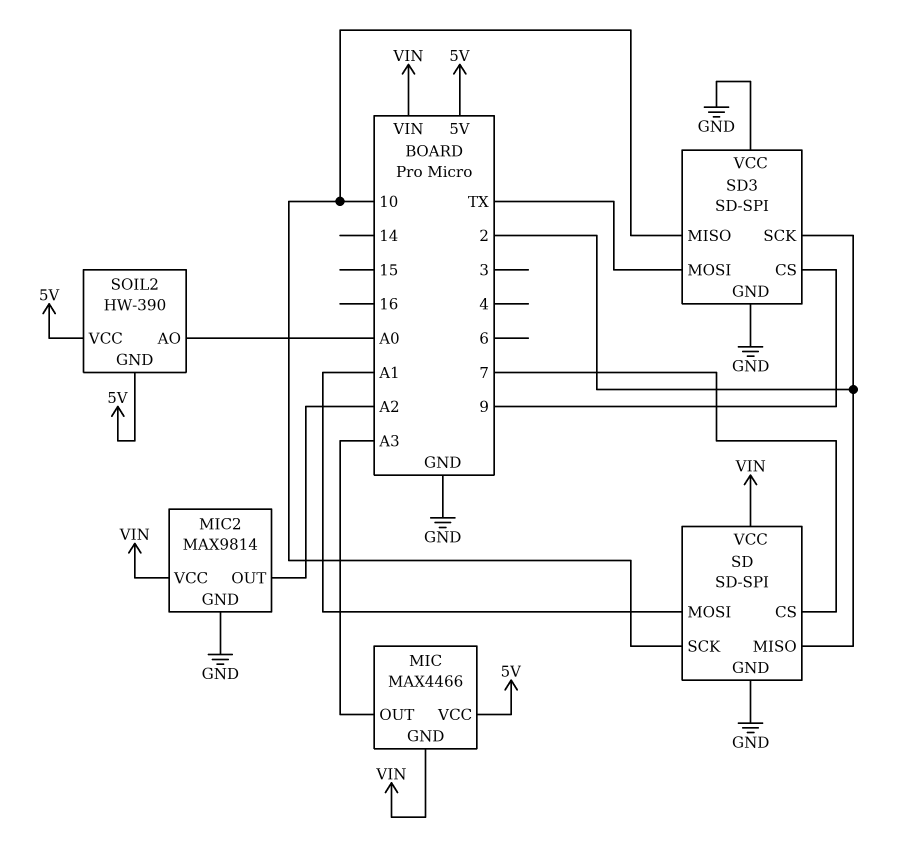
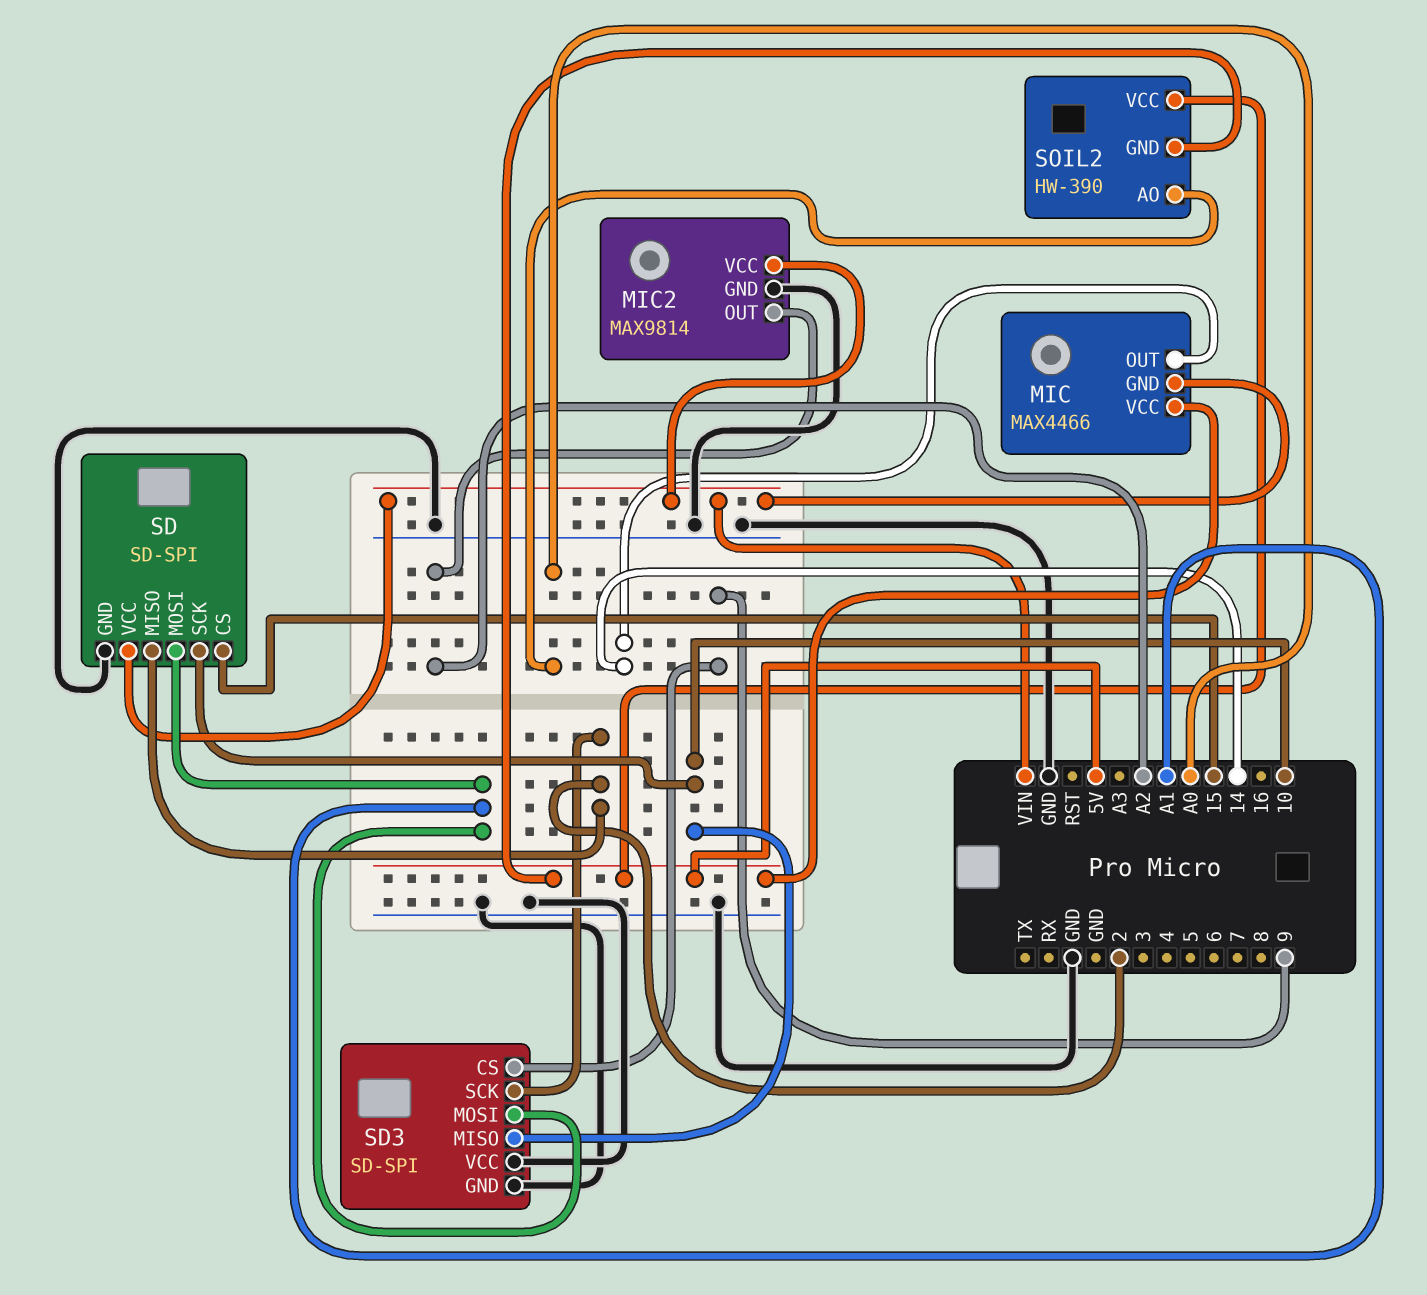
MIC pin OUT: A3 -> 14
SD pin CS: 7 -> 15
SD3 pin MOSI: TX -> A1

